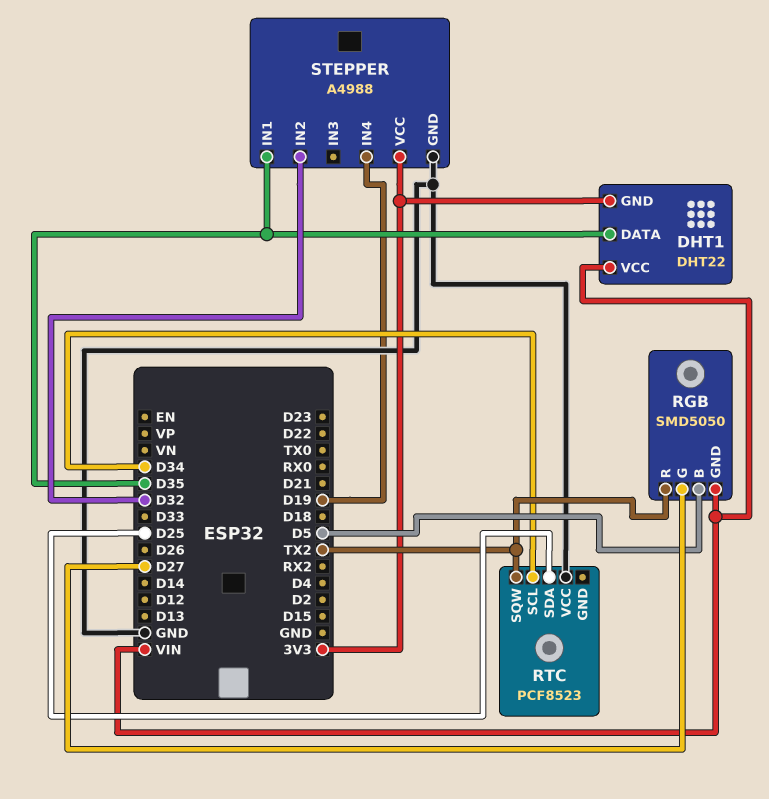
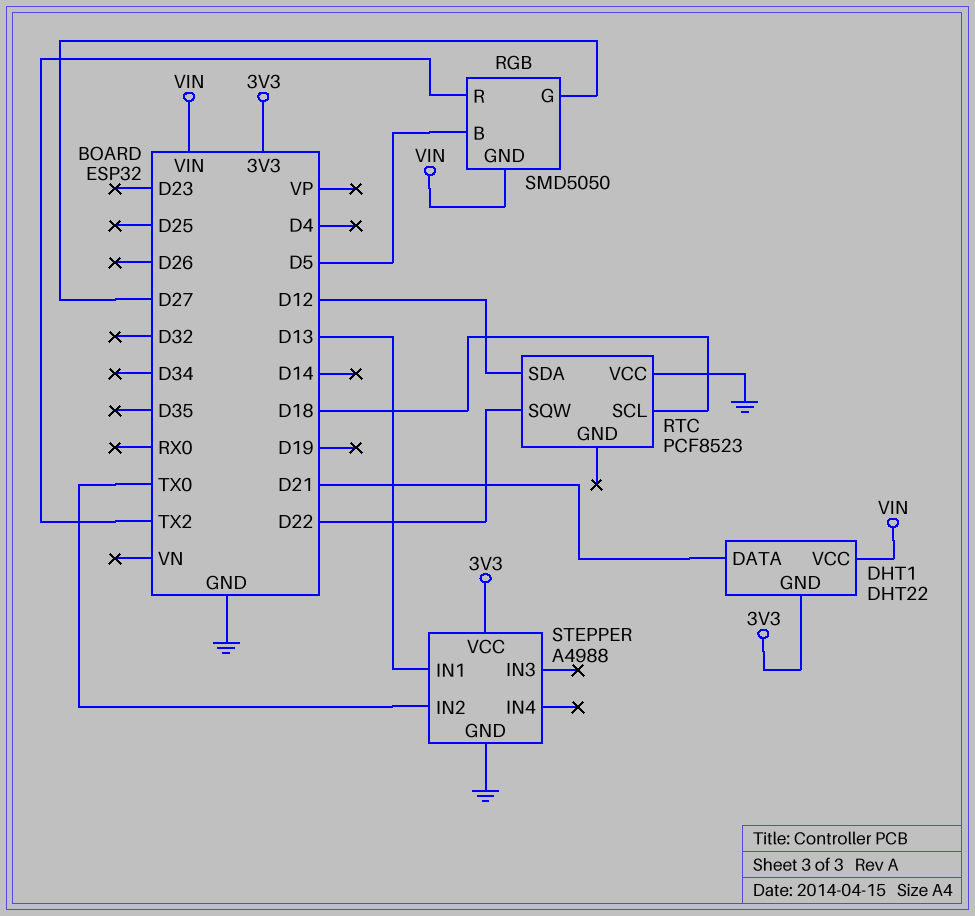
DHT1 pin DATA: D35 -> D21
RTC pin SCL: D34 -> D18
RTC pin SDA: D25 -> D12
RTC pin SQW: TX2 -> D22
STEPPER pin IN1: D35 -> D13
STEPPER pin IN2: D32 -> TX0
STEPPER pin IN4: D19 -> none

